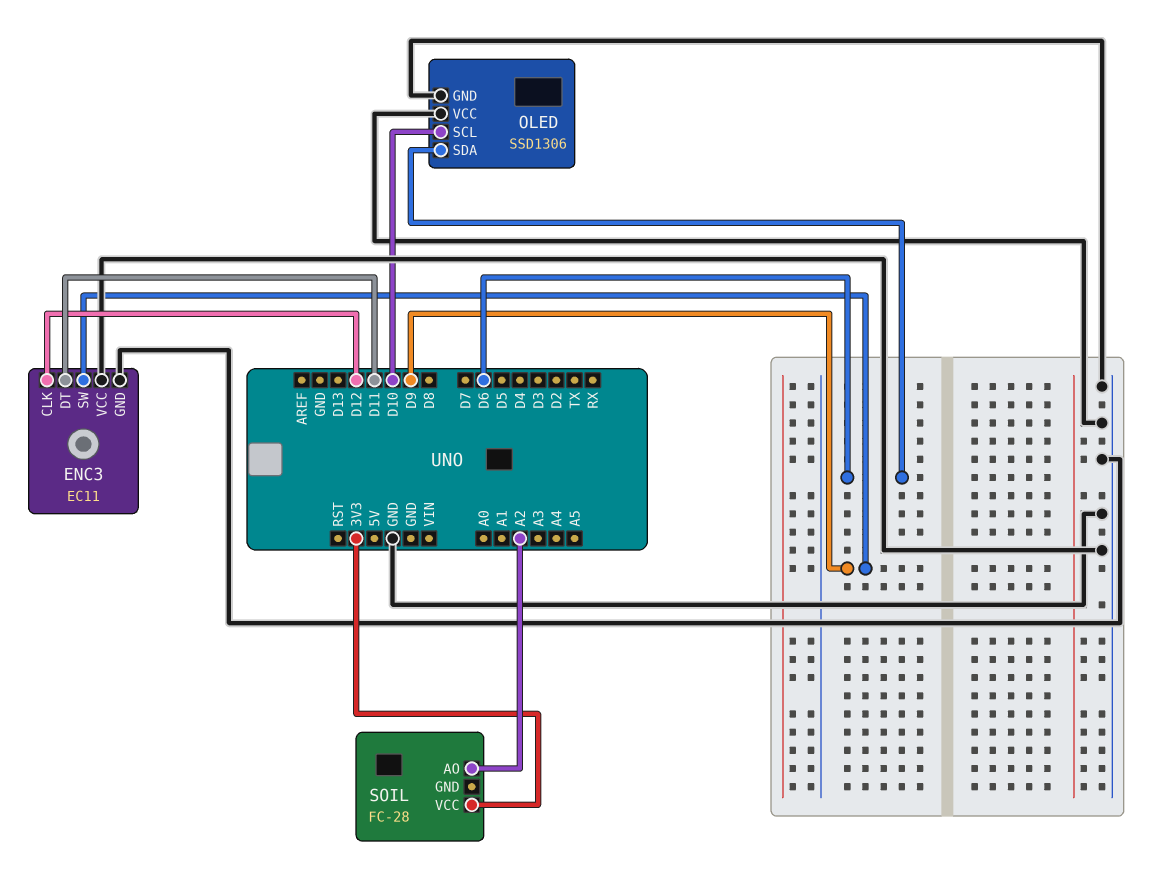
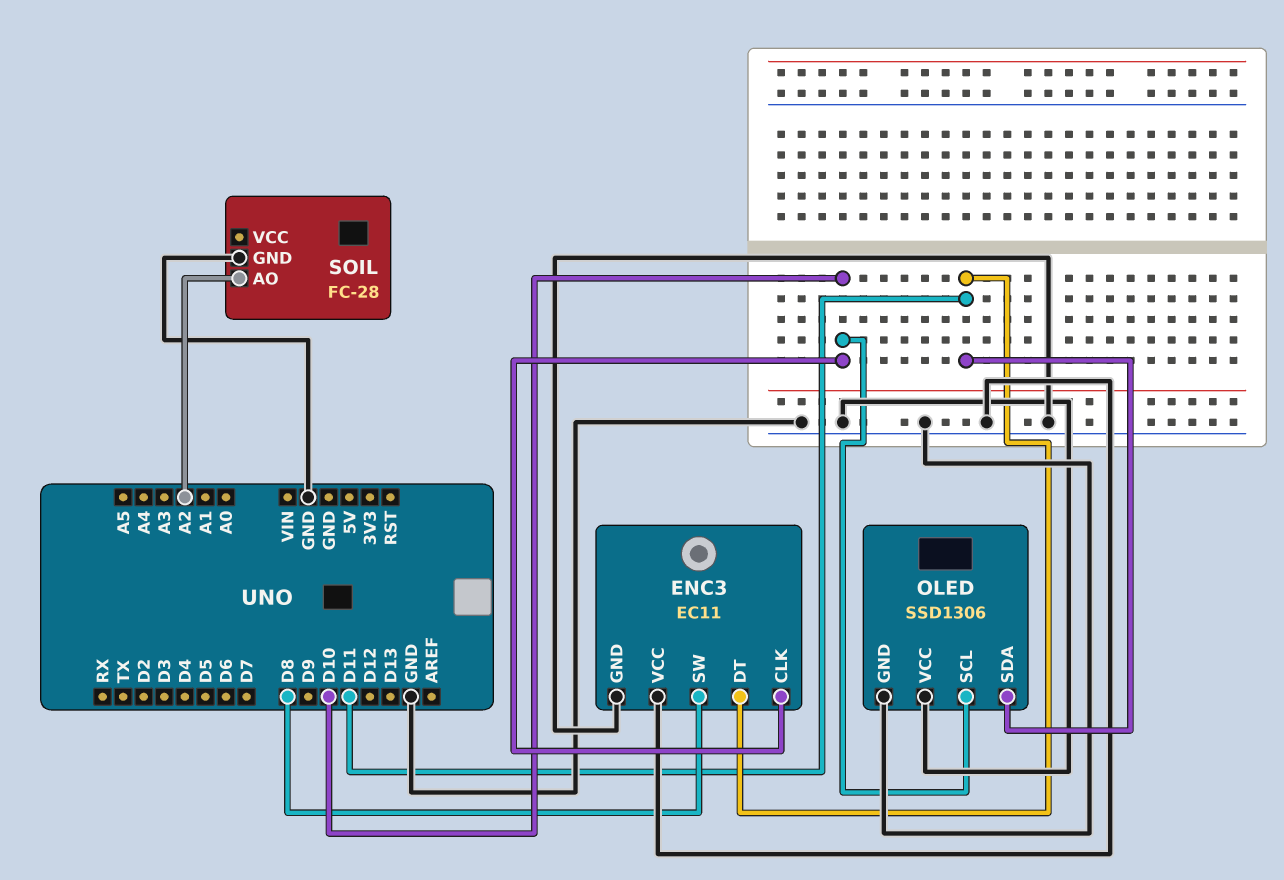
ENC3 pin CLK: D12 -> D10
ENC3 pin SW: D9 -> D8
OLED pin SDA: D6 -> D11
SOIL pin GND: none -> GND
SOIL pin VCC: 3V3 -> none

